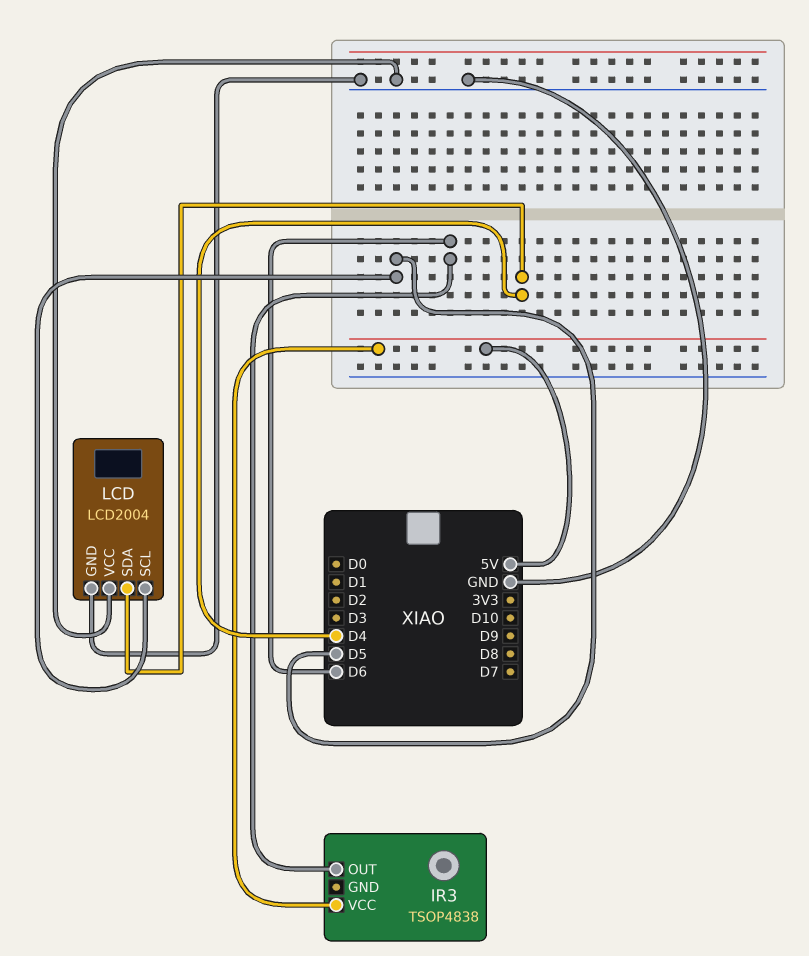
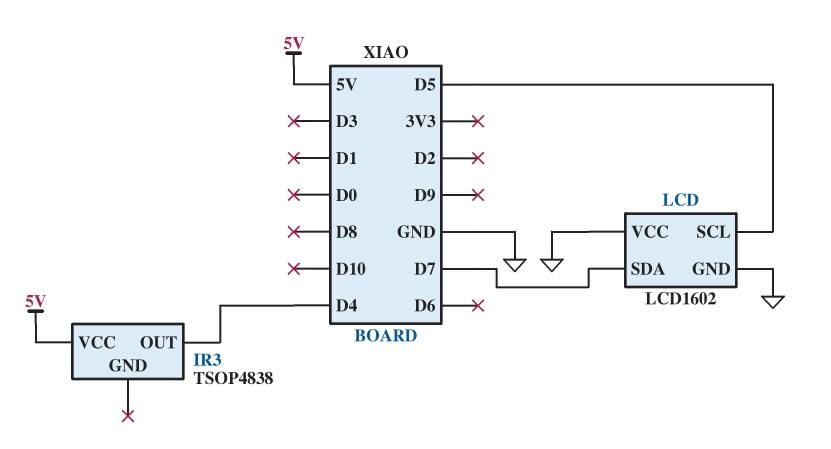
IR3 pin OUT: D6 -> D4
LCD: LCD2004 -> LCD1602
LCD pin SDA: D4 -> D7

